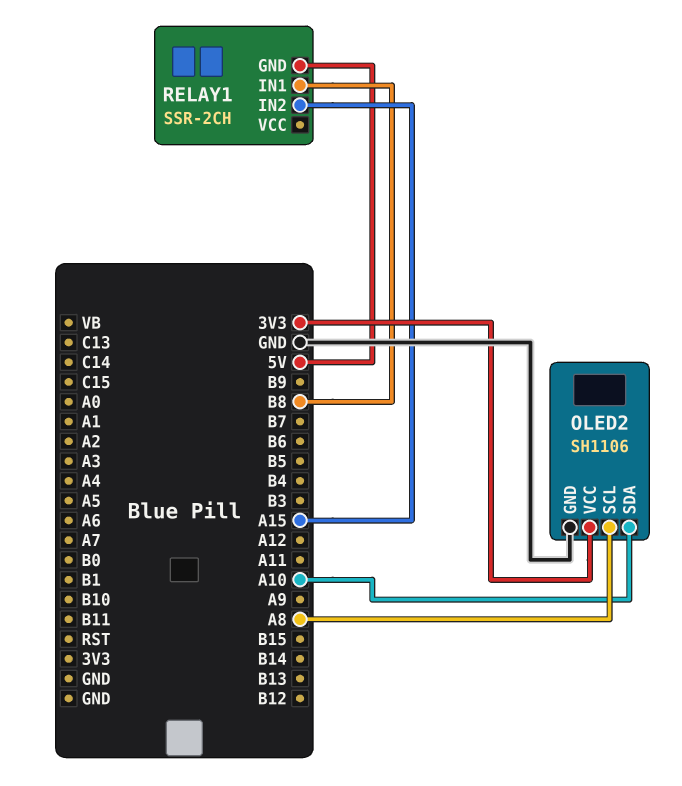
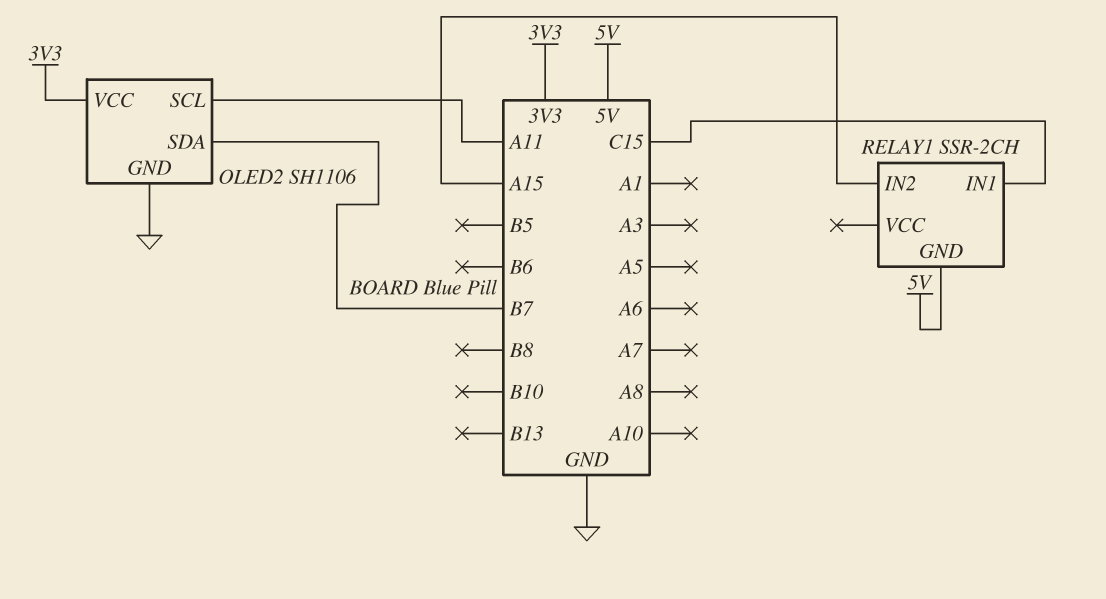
OLED2 pin SCL: A8 -> A11
OLED2 pin SDA: A10 -> B7
RELAY1 pin IN1: B8 -> C15

